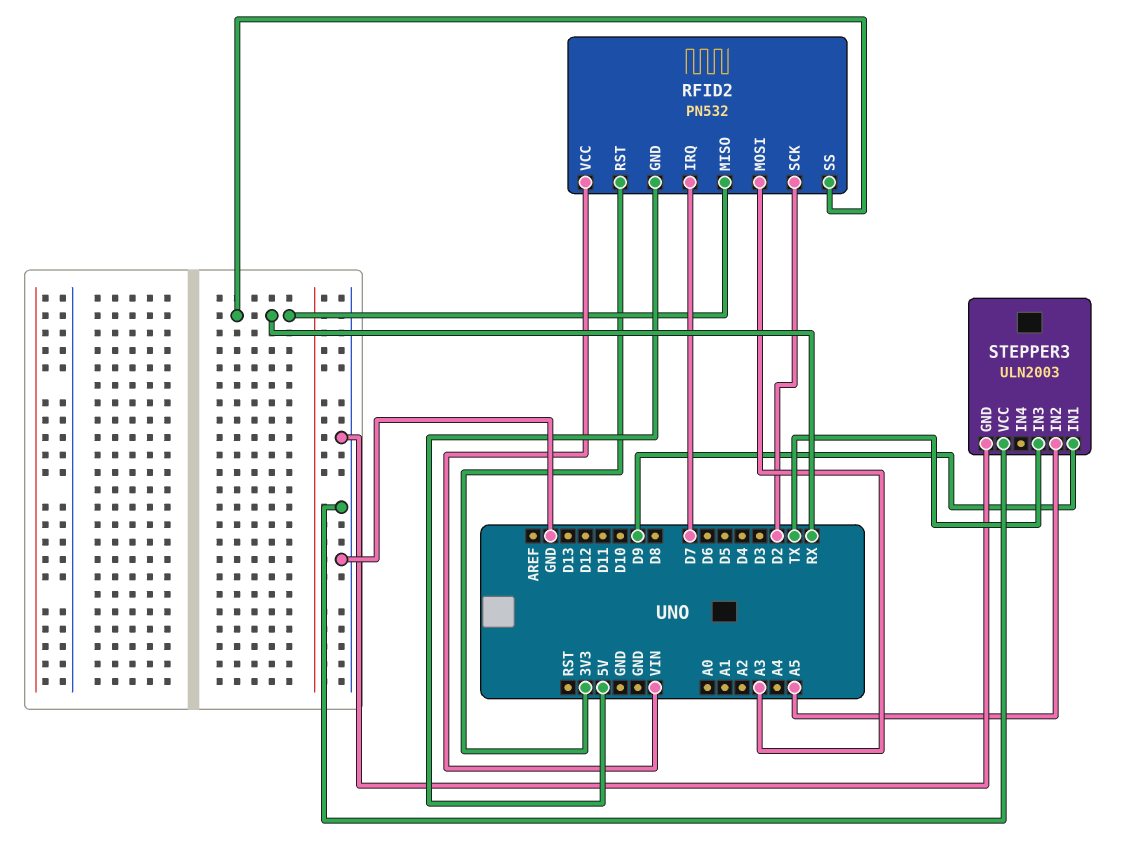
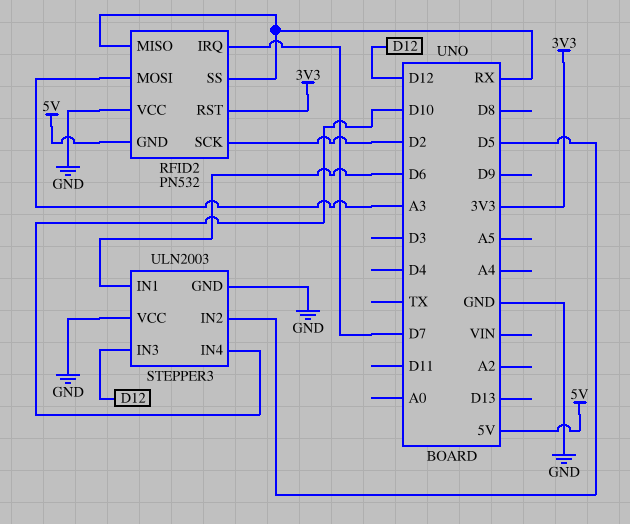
RFID2 pin VCC: VIN -> GND
STEPPER3 pin IN1: D9 -> D6
STEPPER3 pin IN2: A5 -> D5
STEPPER3 pin IN3: TX -> D12
STEPPER3 pin IN4: none -> D10

